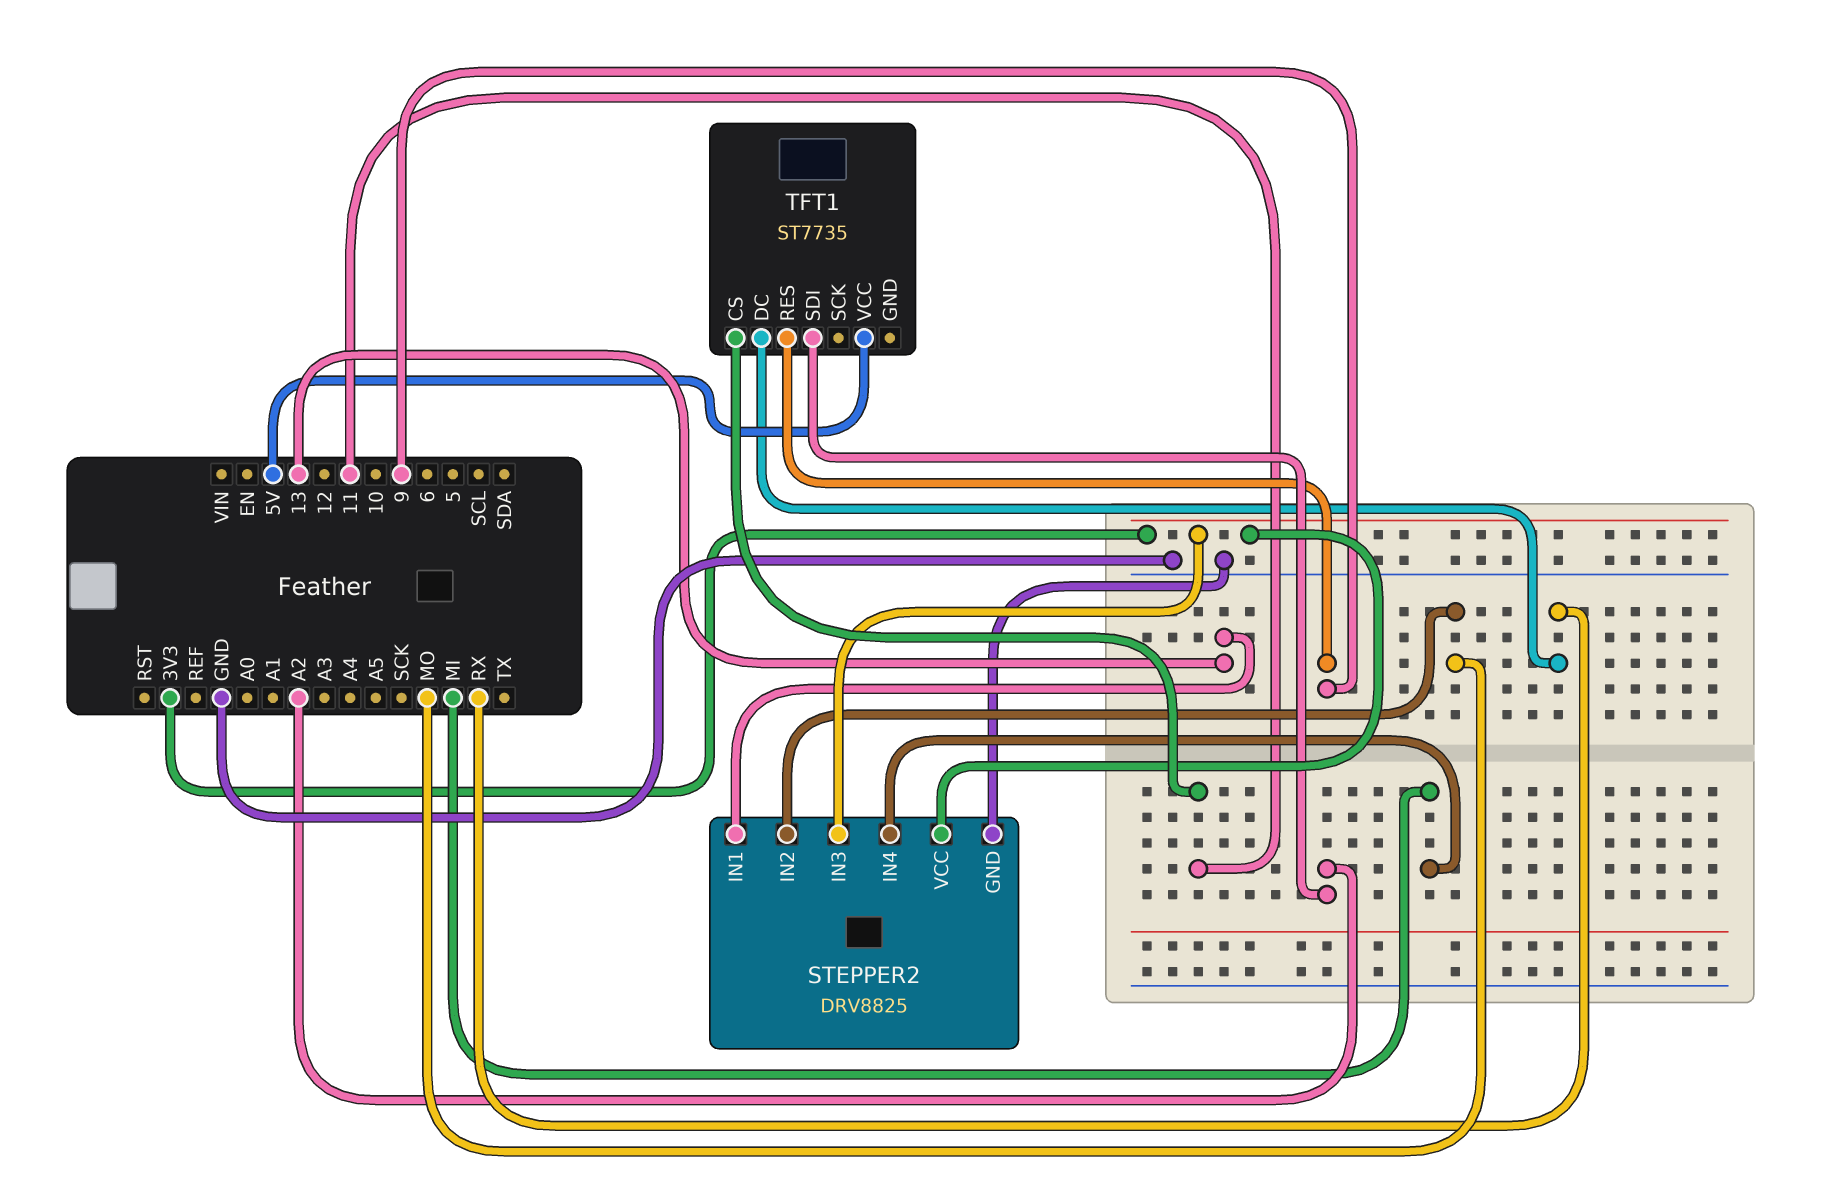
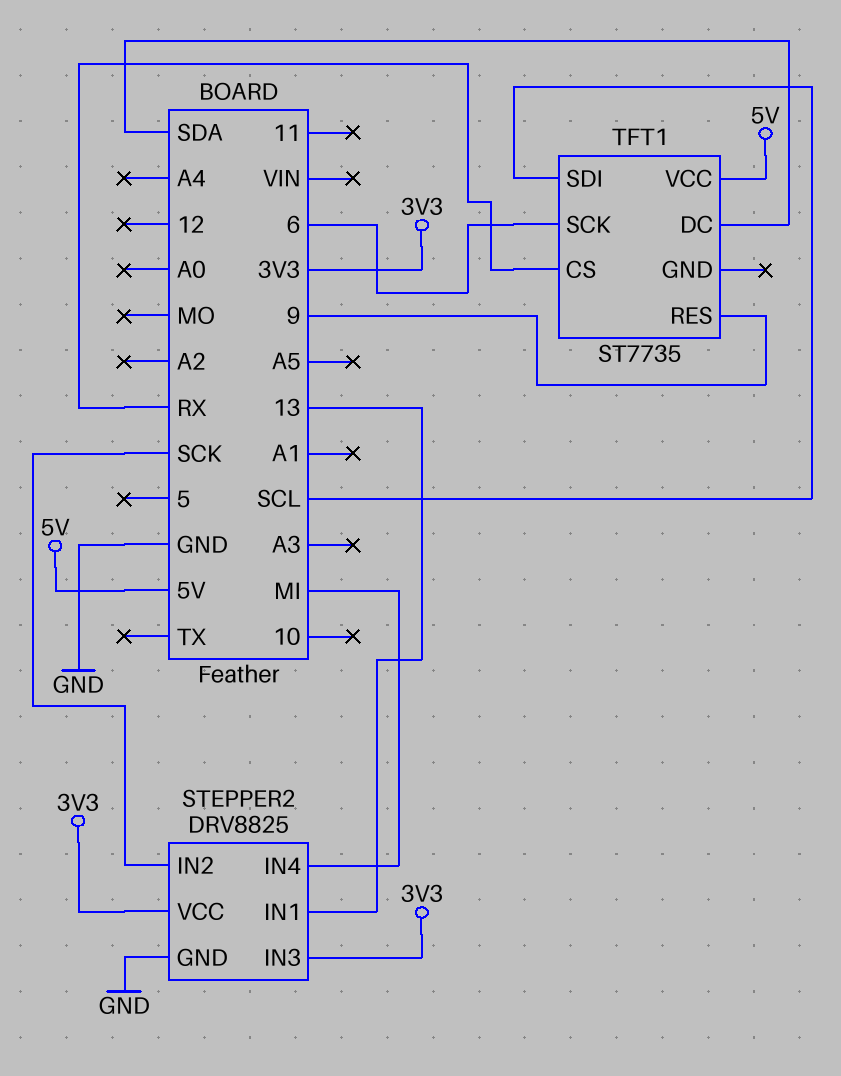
STEPPER2 pin IN2: MO -> SCK
TFT1 pin CS: 11 -> RX
TFT1 pin DC: RX -> SDA
TFT1 pin SCK: none -> 6
TFT1 pin SDI: A2 -> SCL

